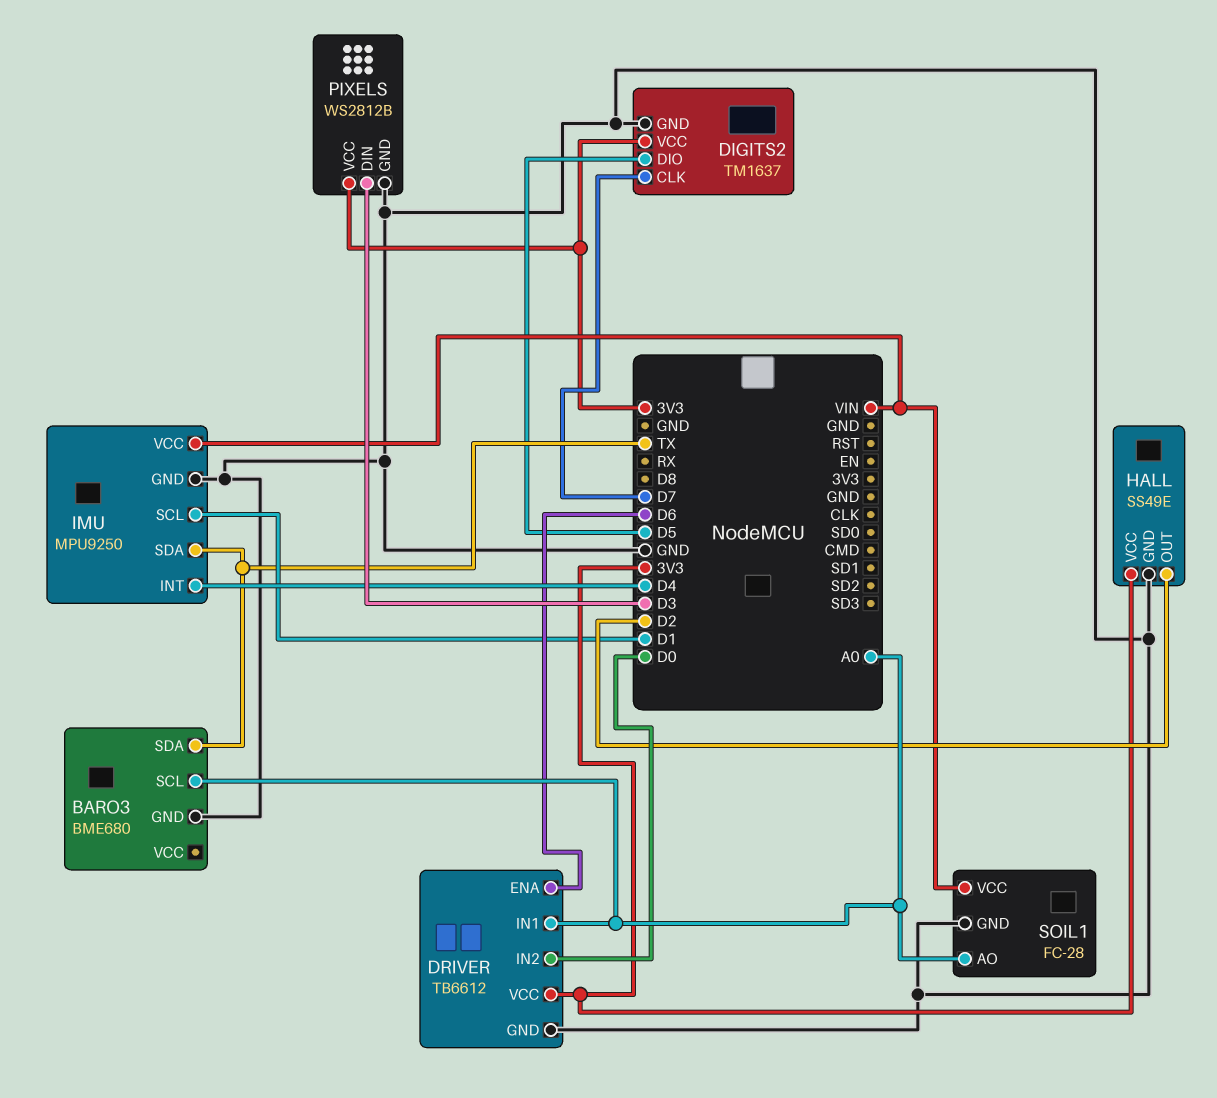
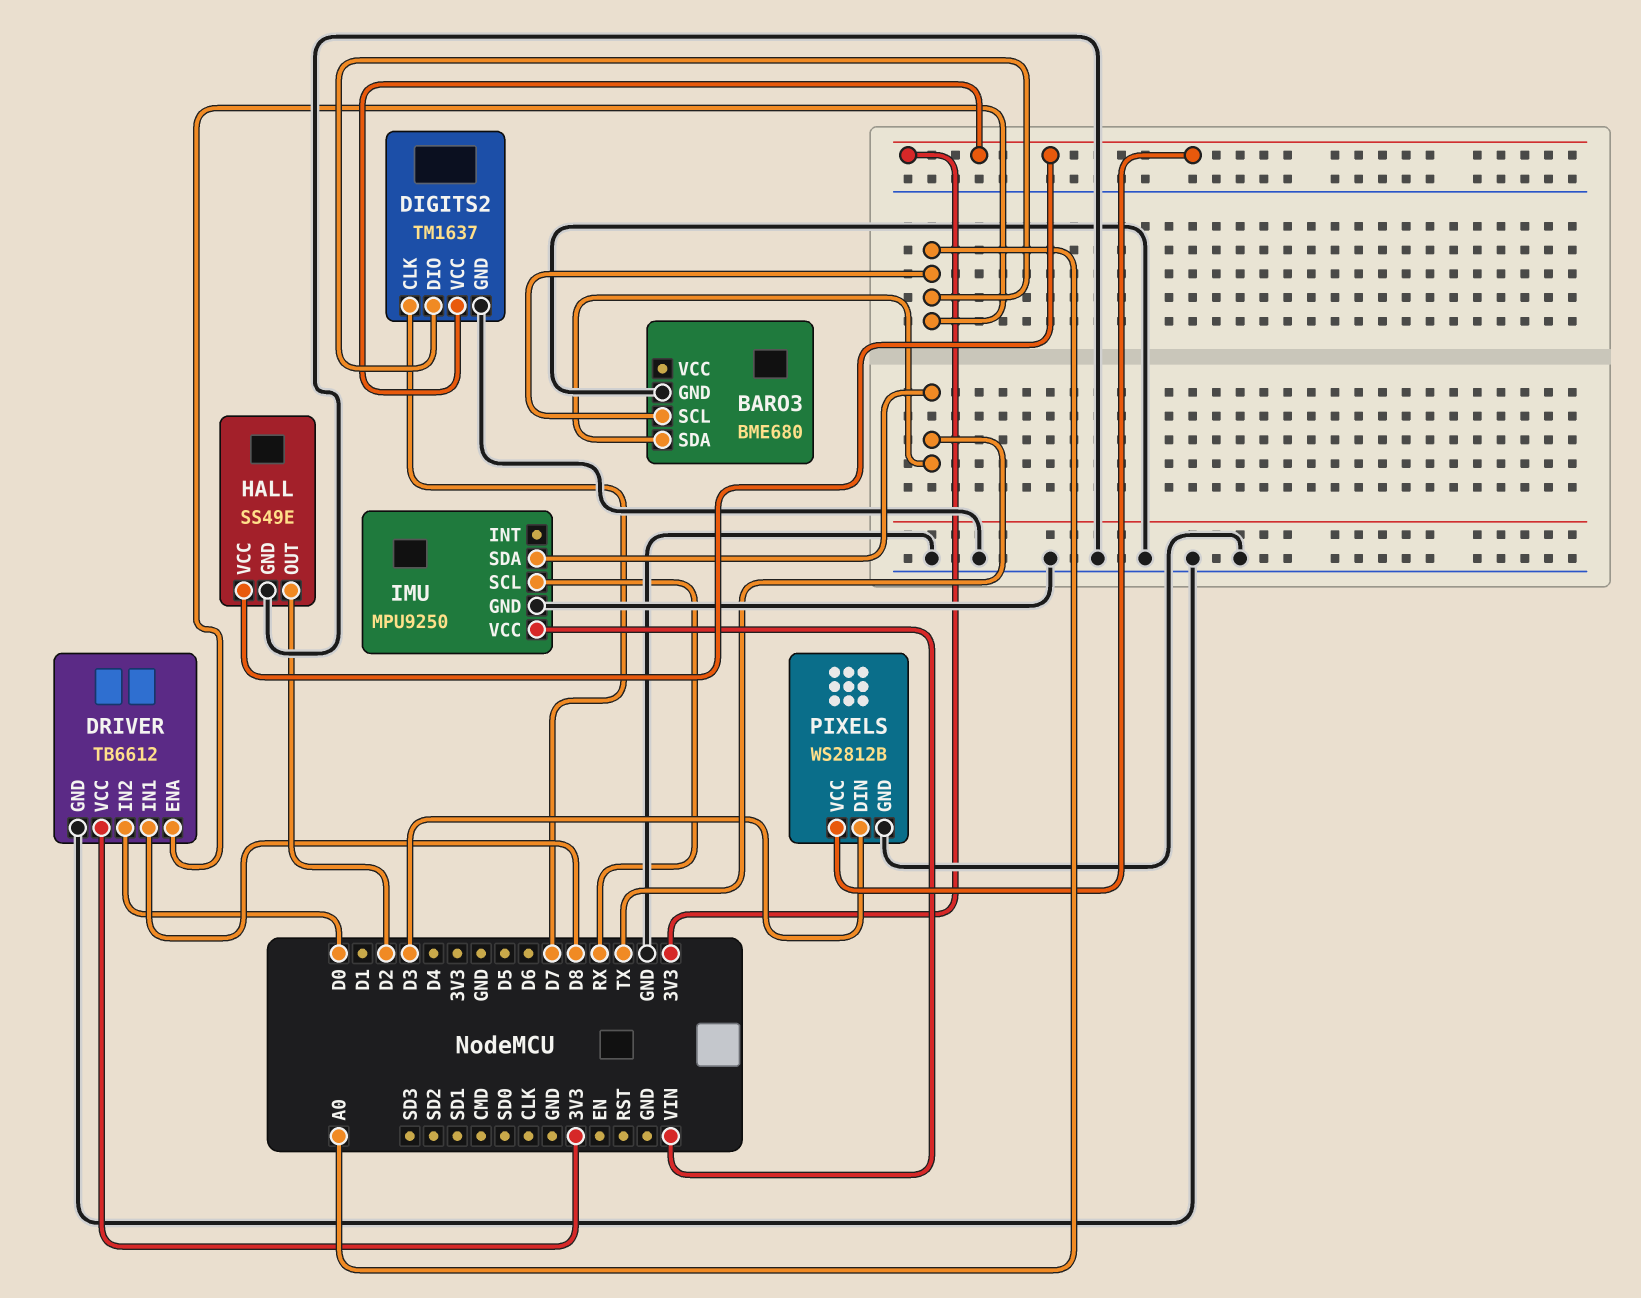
DIGITS2 pin DIO: D5 -> A0
DRIVER pin ENA: D6 -> A0
DRIVER pin IN1: A0 -> D8
IMU pin INT: D4 -> none
IMU pin SCL: D1 -> RX
SOIL1: FC-28 -> none
SOIL1 pin AO: A0 -> none
SOIL1 pin GND: GND -> none
SOIL1 pin VCC: VIN -> none

